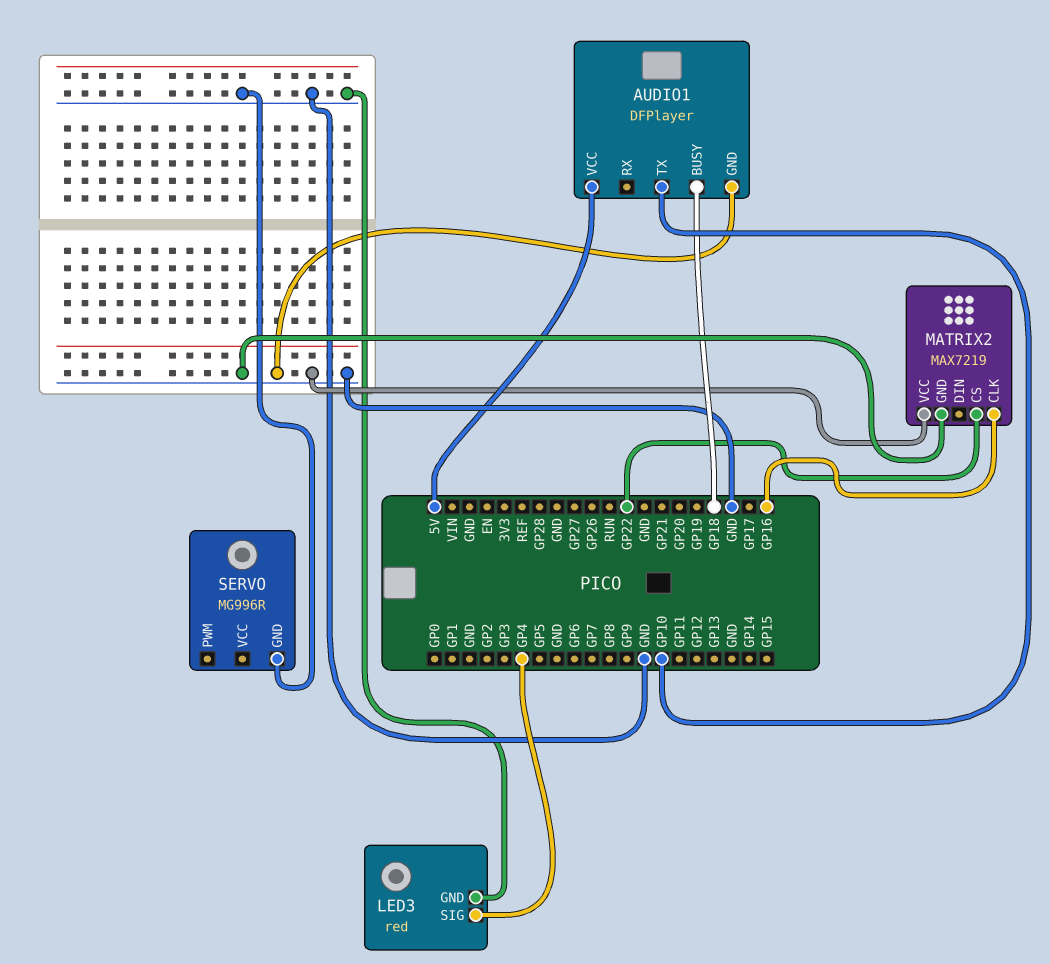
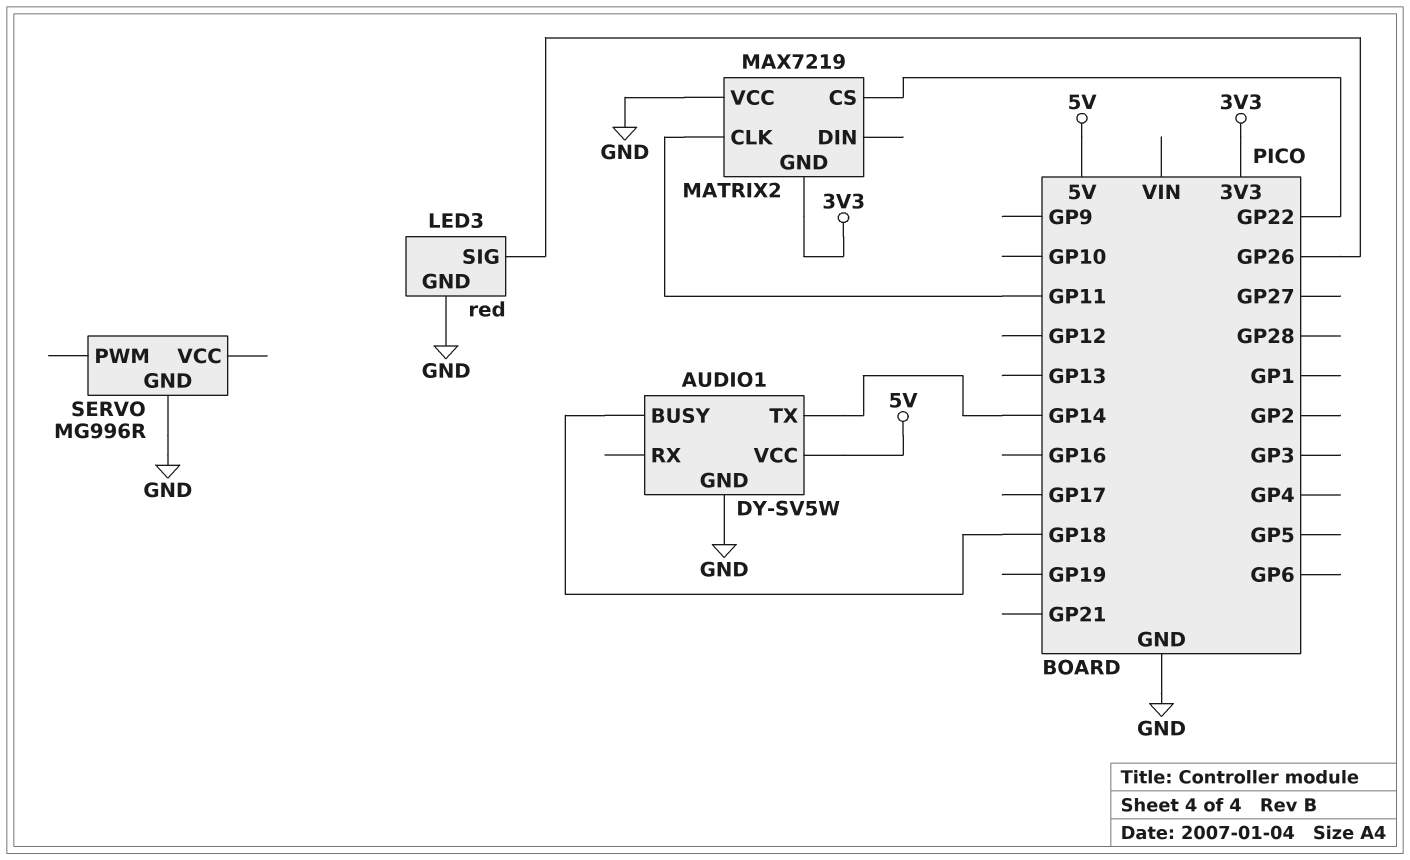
AUDIO1: DFPlayer -> DY-SV5W
AUDIO1 pin TX: GP10 -> GP14
LED3 pin SIG: GP4 -> GP26
MATRIX2 pin CLK: GP16 -> GP11
MATRIX2 pin GND: GND -> 3V3

